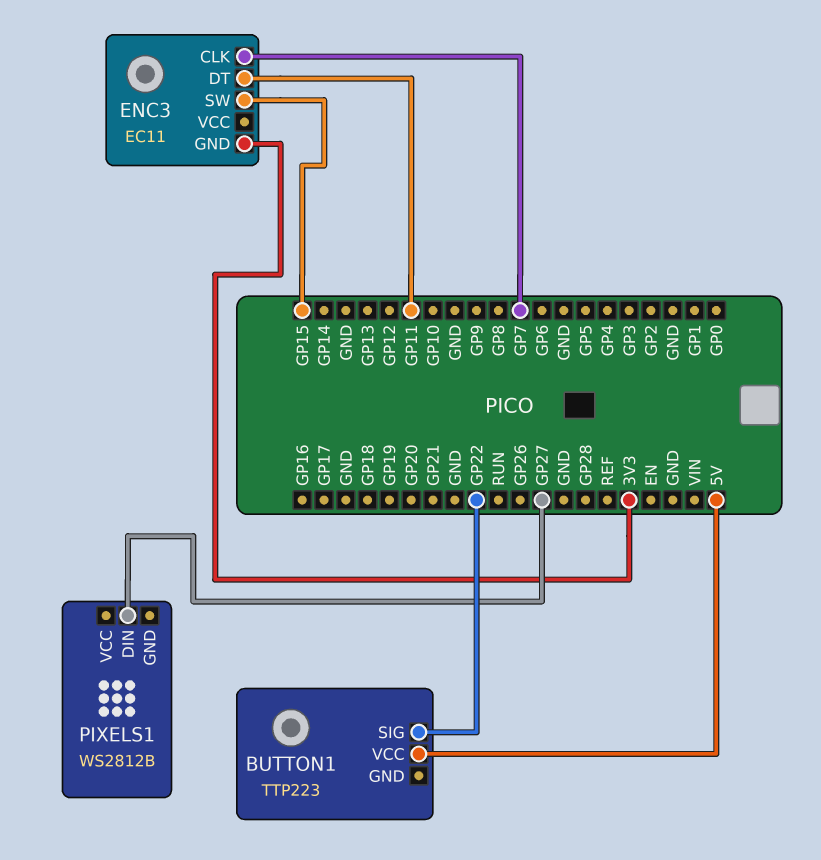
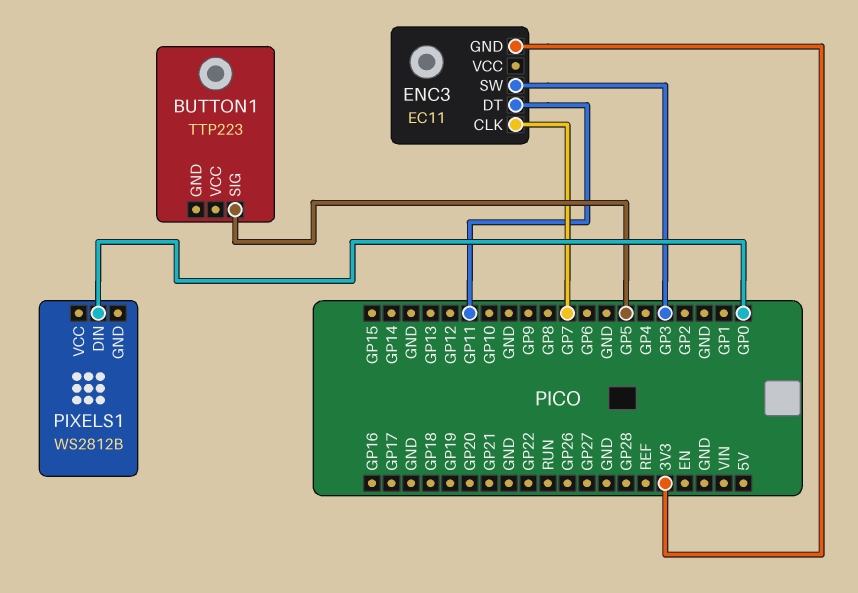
BUTTON1 pin SIG: GP22 -> GP5
BUTTON1 pin VCC: 5V -> none
ENC3 pin SW: GP15 -> GP3
PIXELS1 pin DIN: GP27 -> GP0

